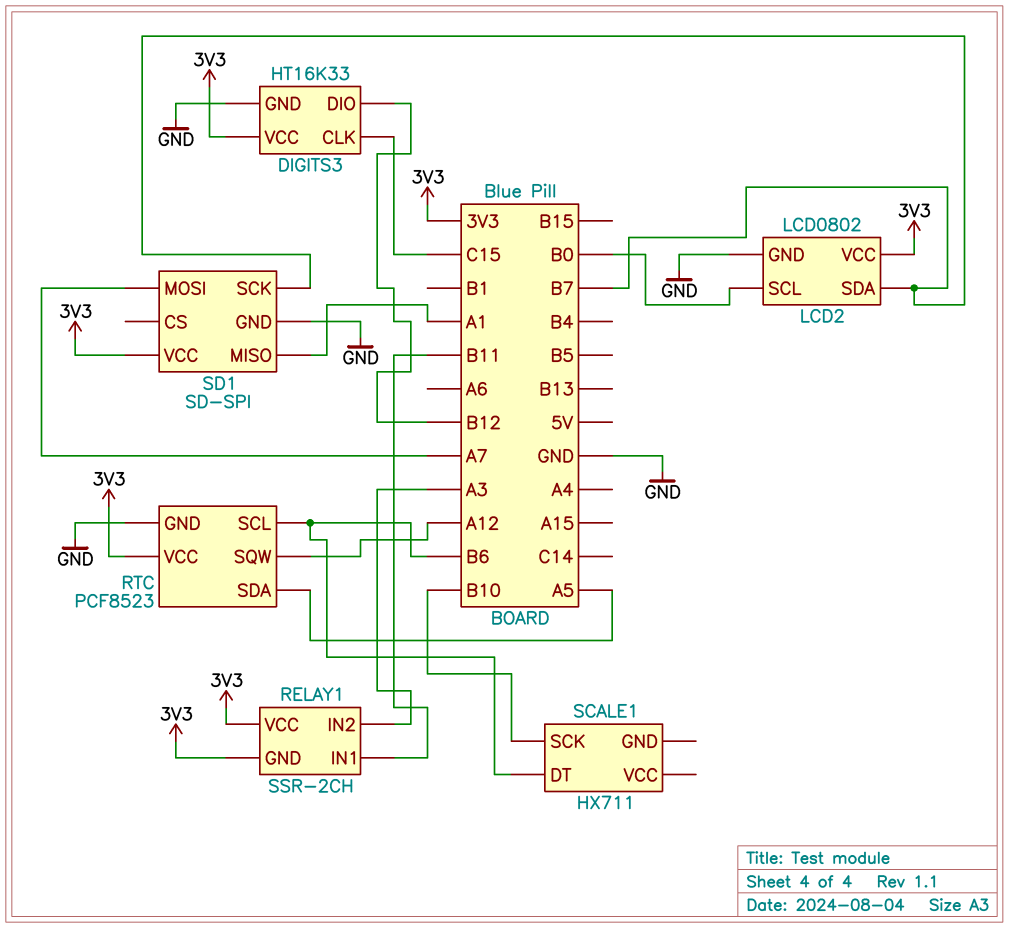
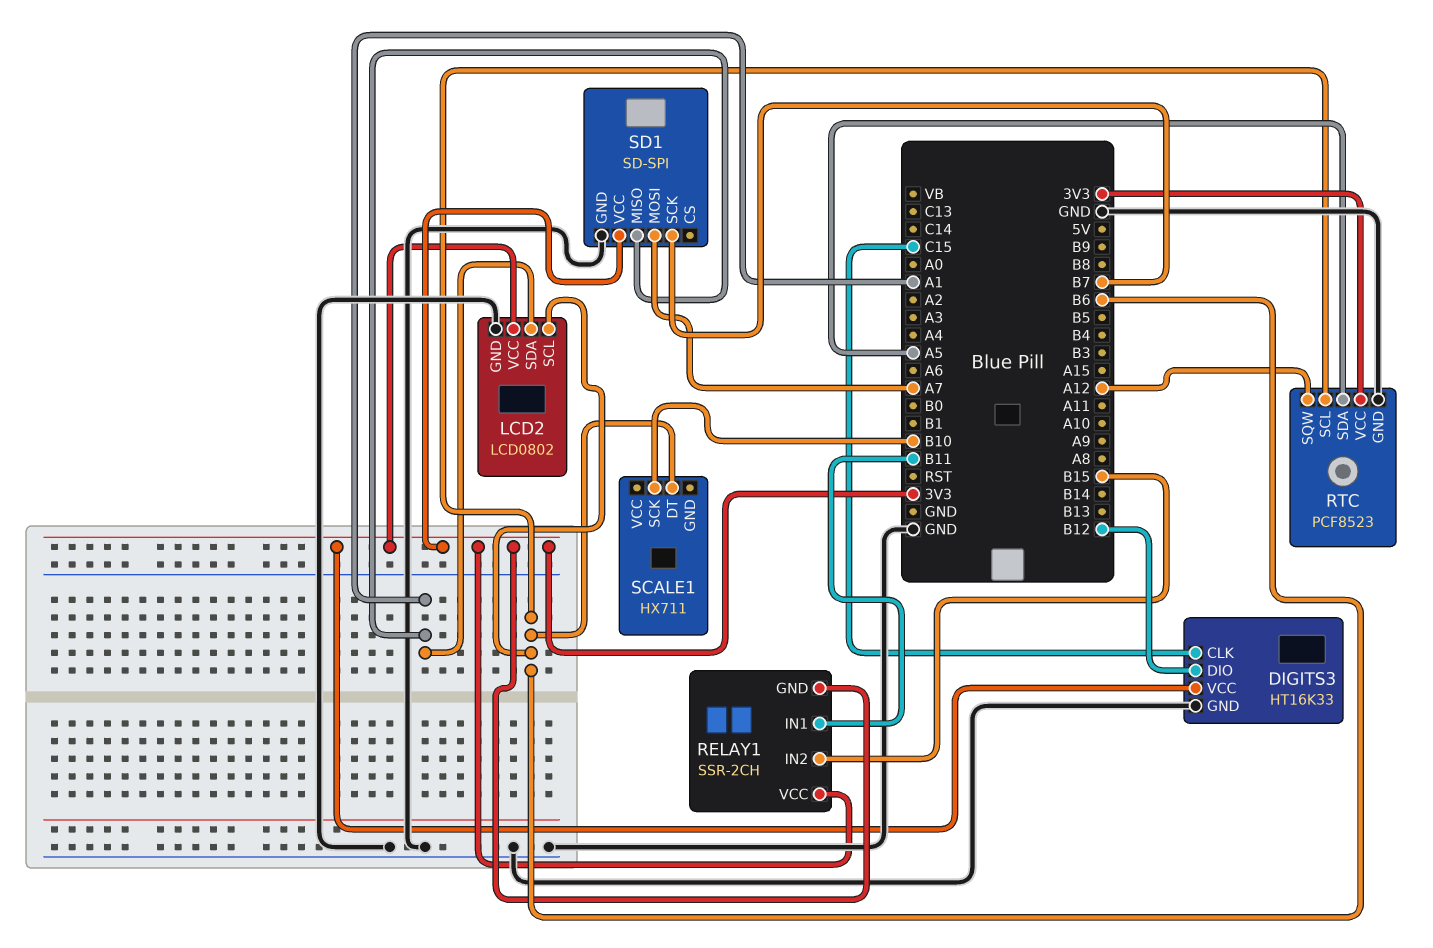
LCD2 pin SCL: B0 -> B6
LCD2 pin SDA: B7 -> A1
RELAY1 pin IN2: A3 -> B15

